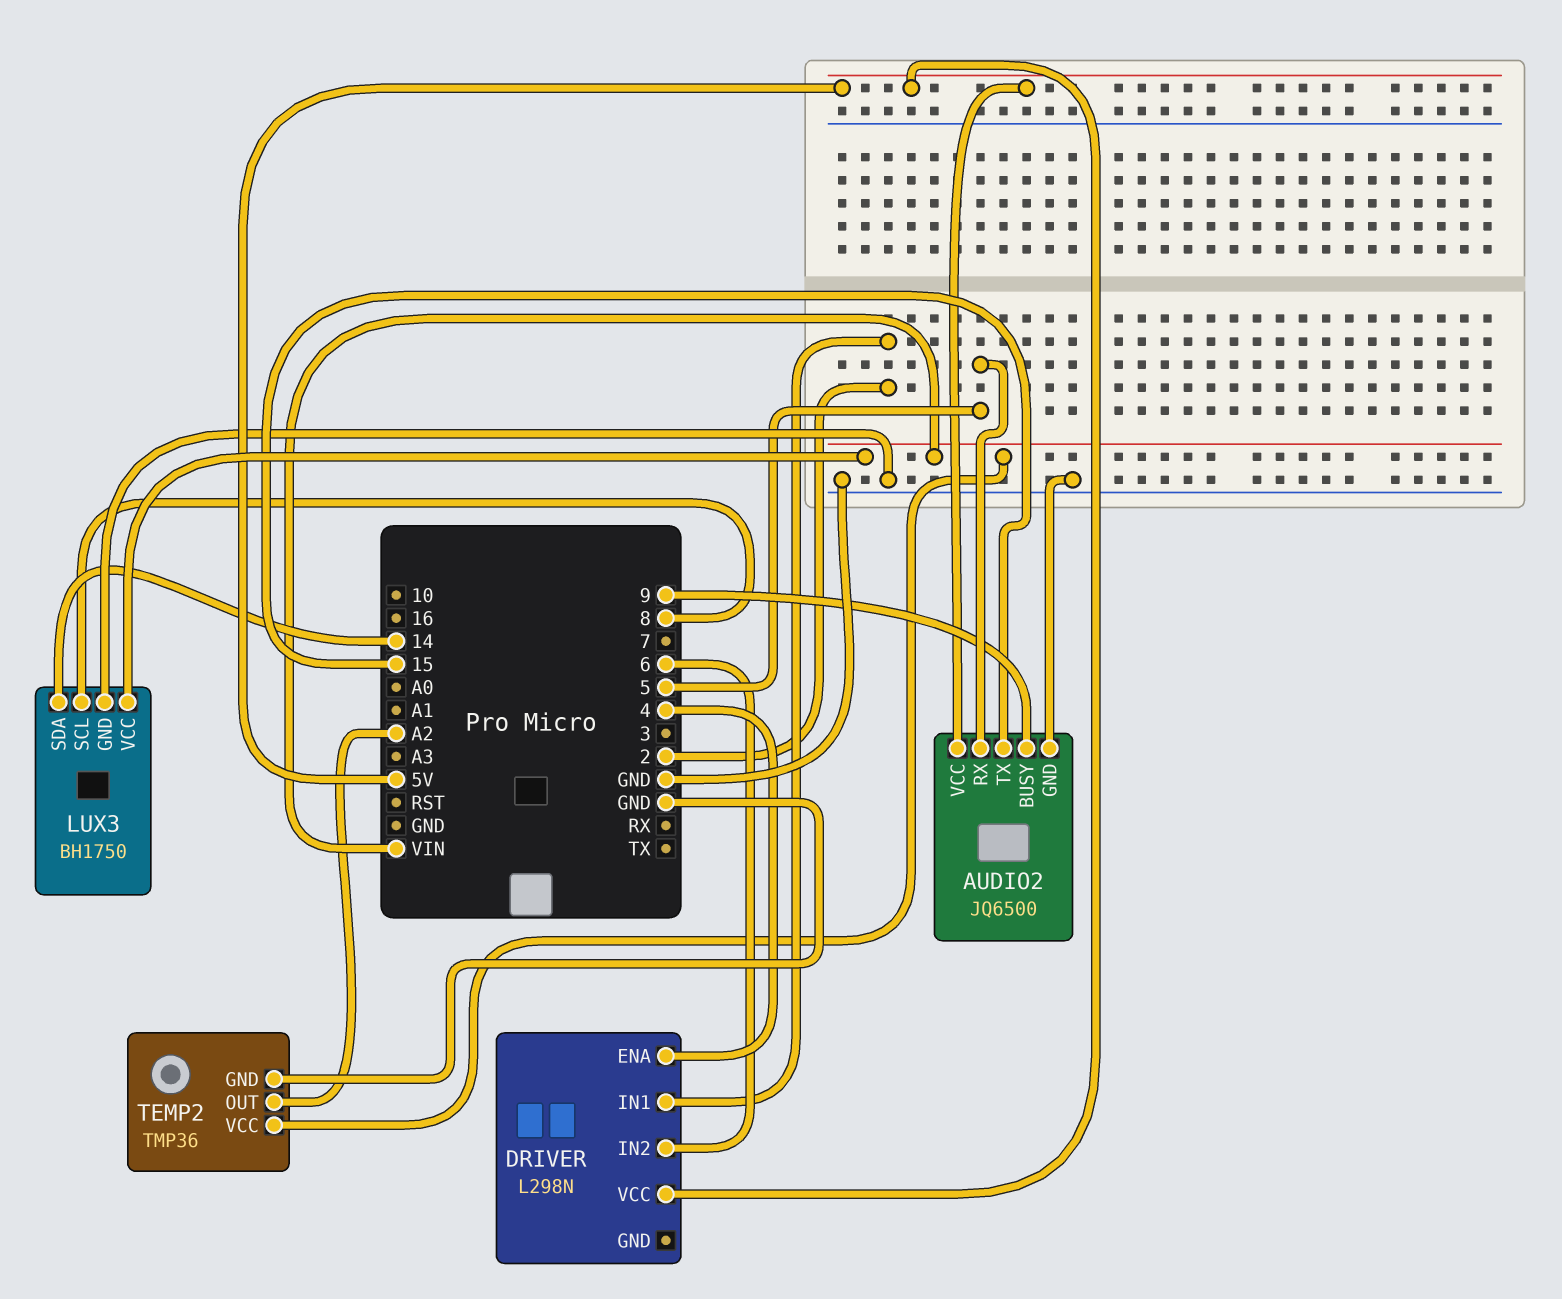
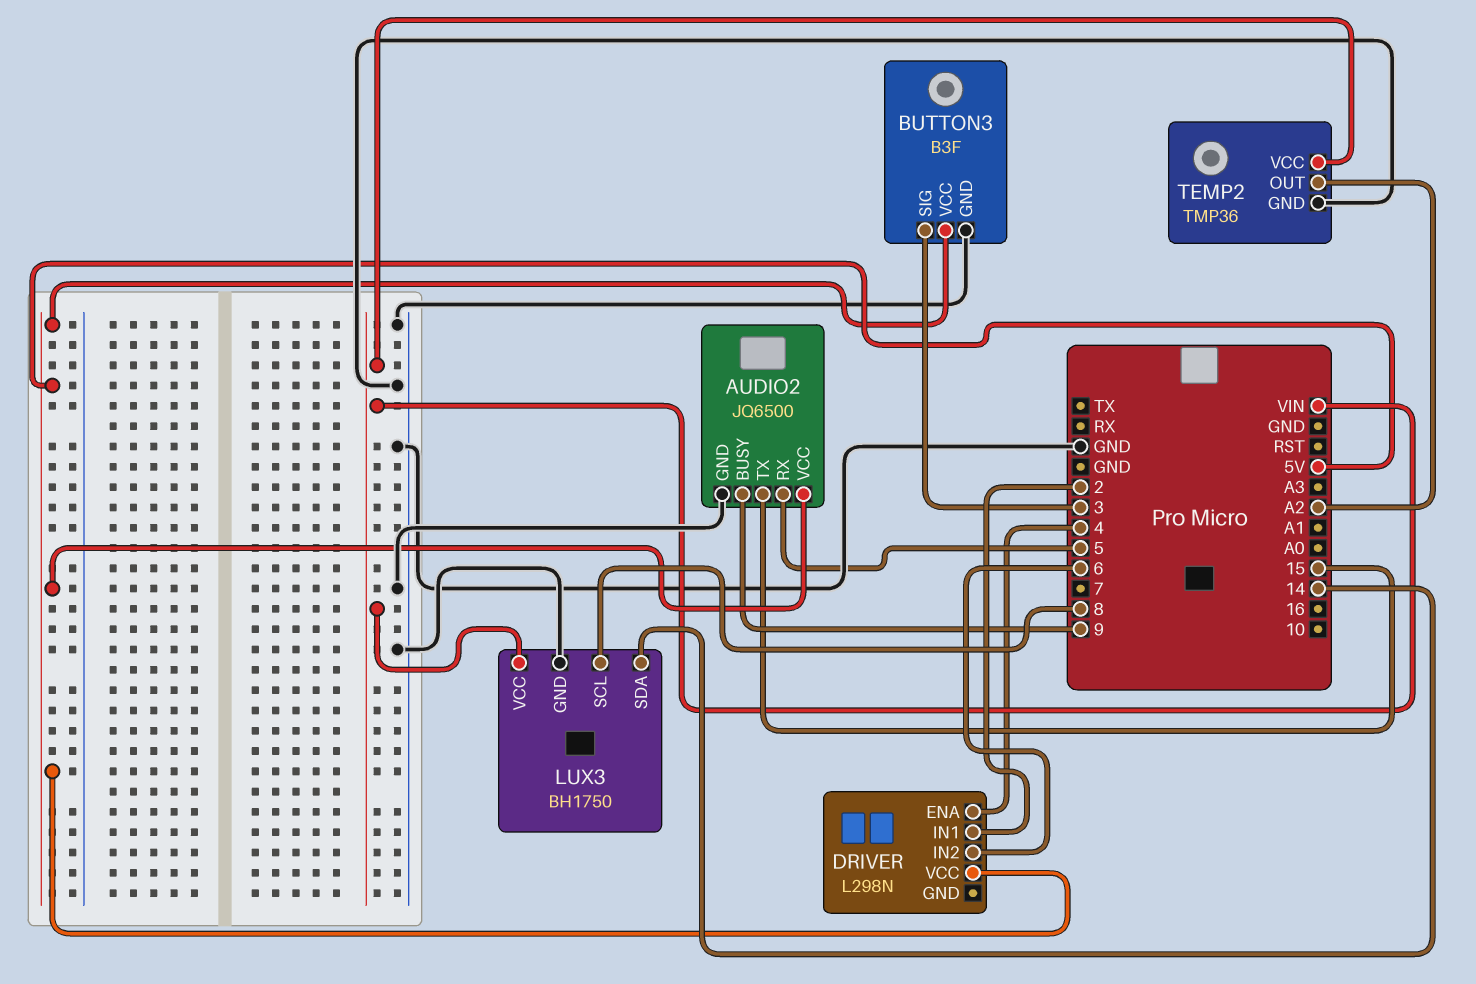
BUTTON3: none -> B3F
BUTTON3 pin GND: none -> GND
BUTTON3 pin SIG: none -> 3
BUTTON3 pin VCC: none -> 5V

